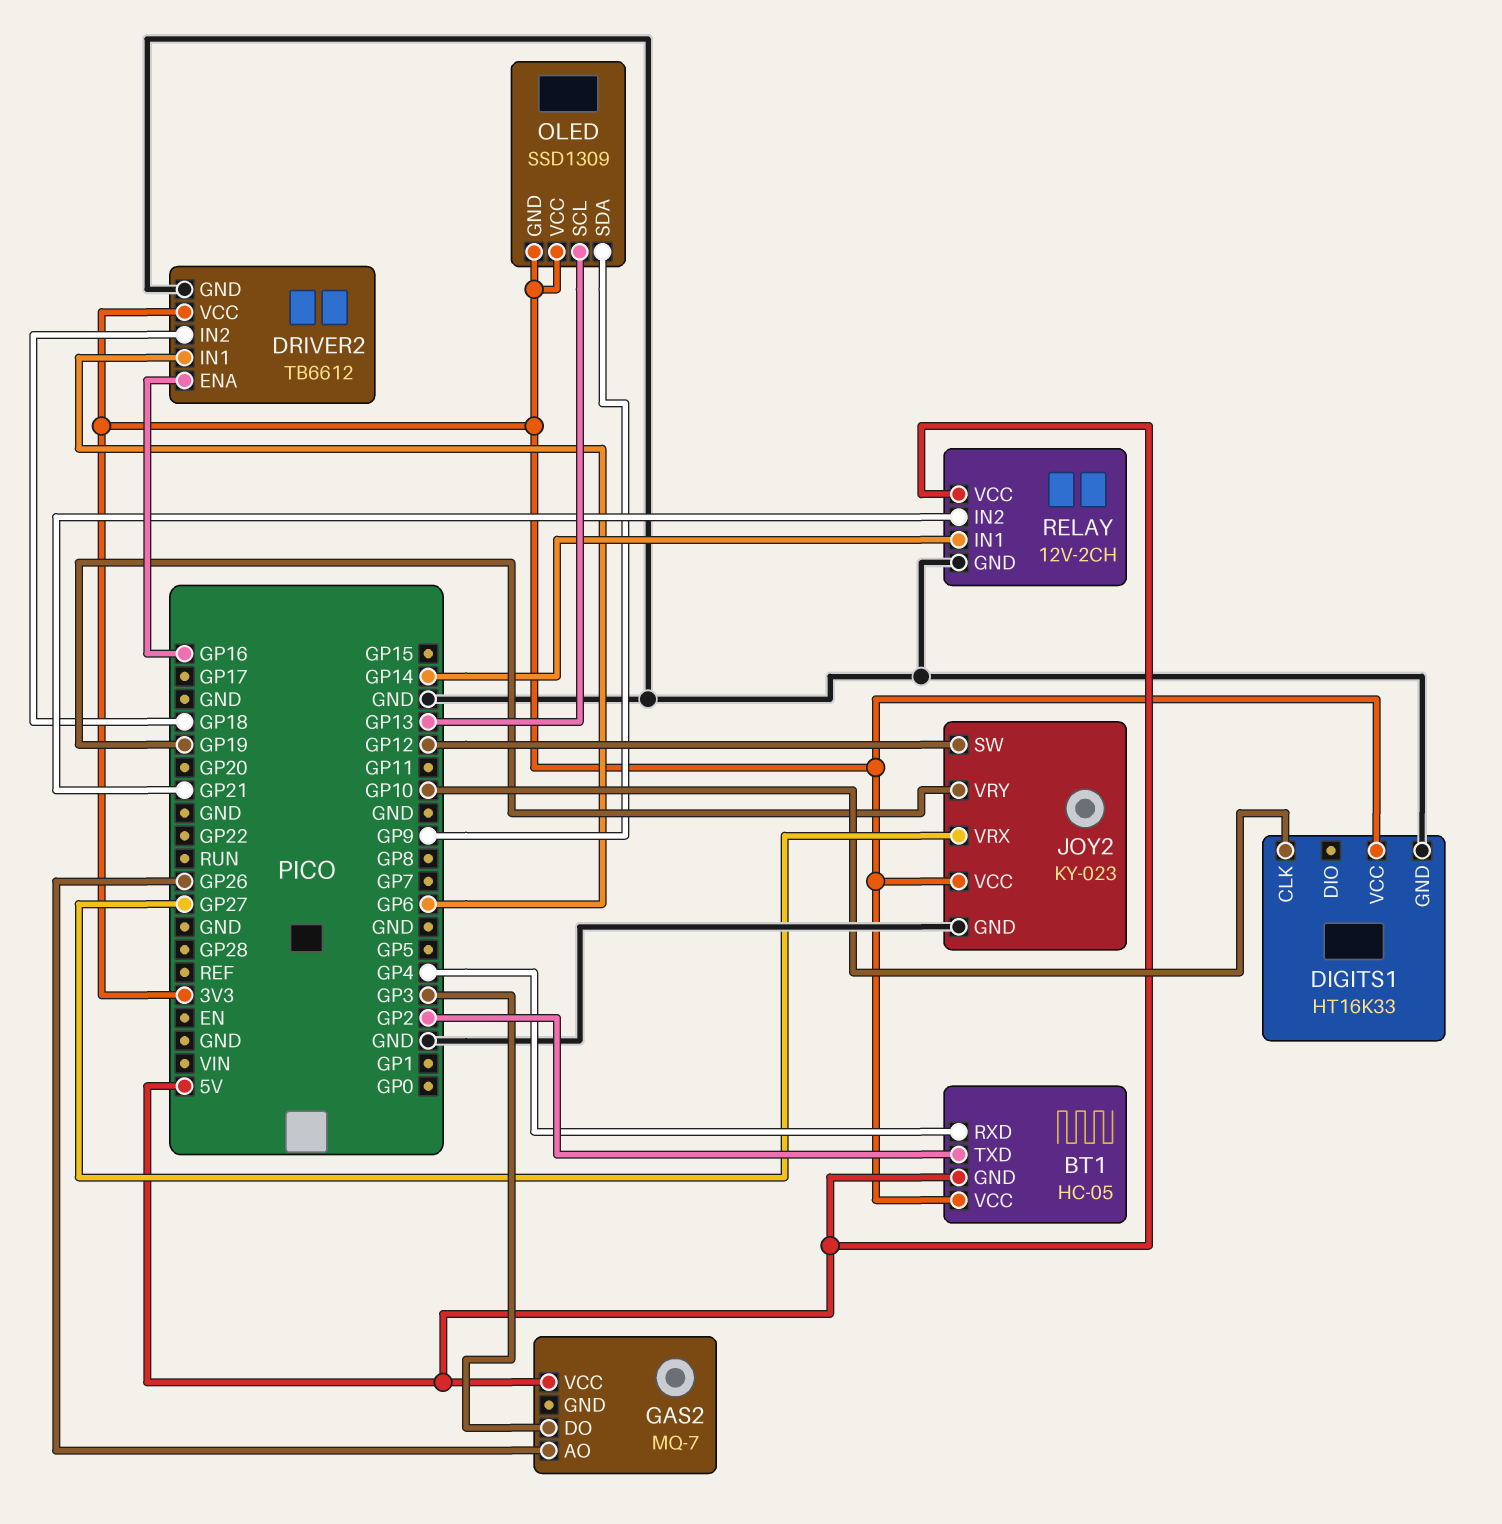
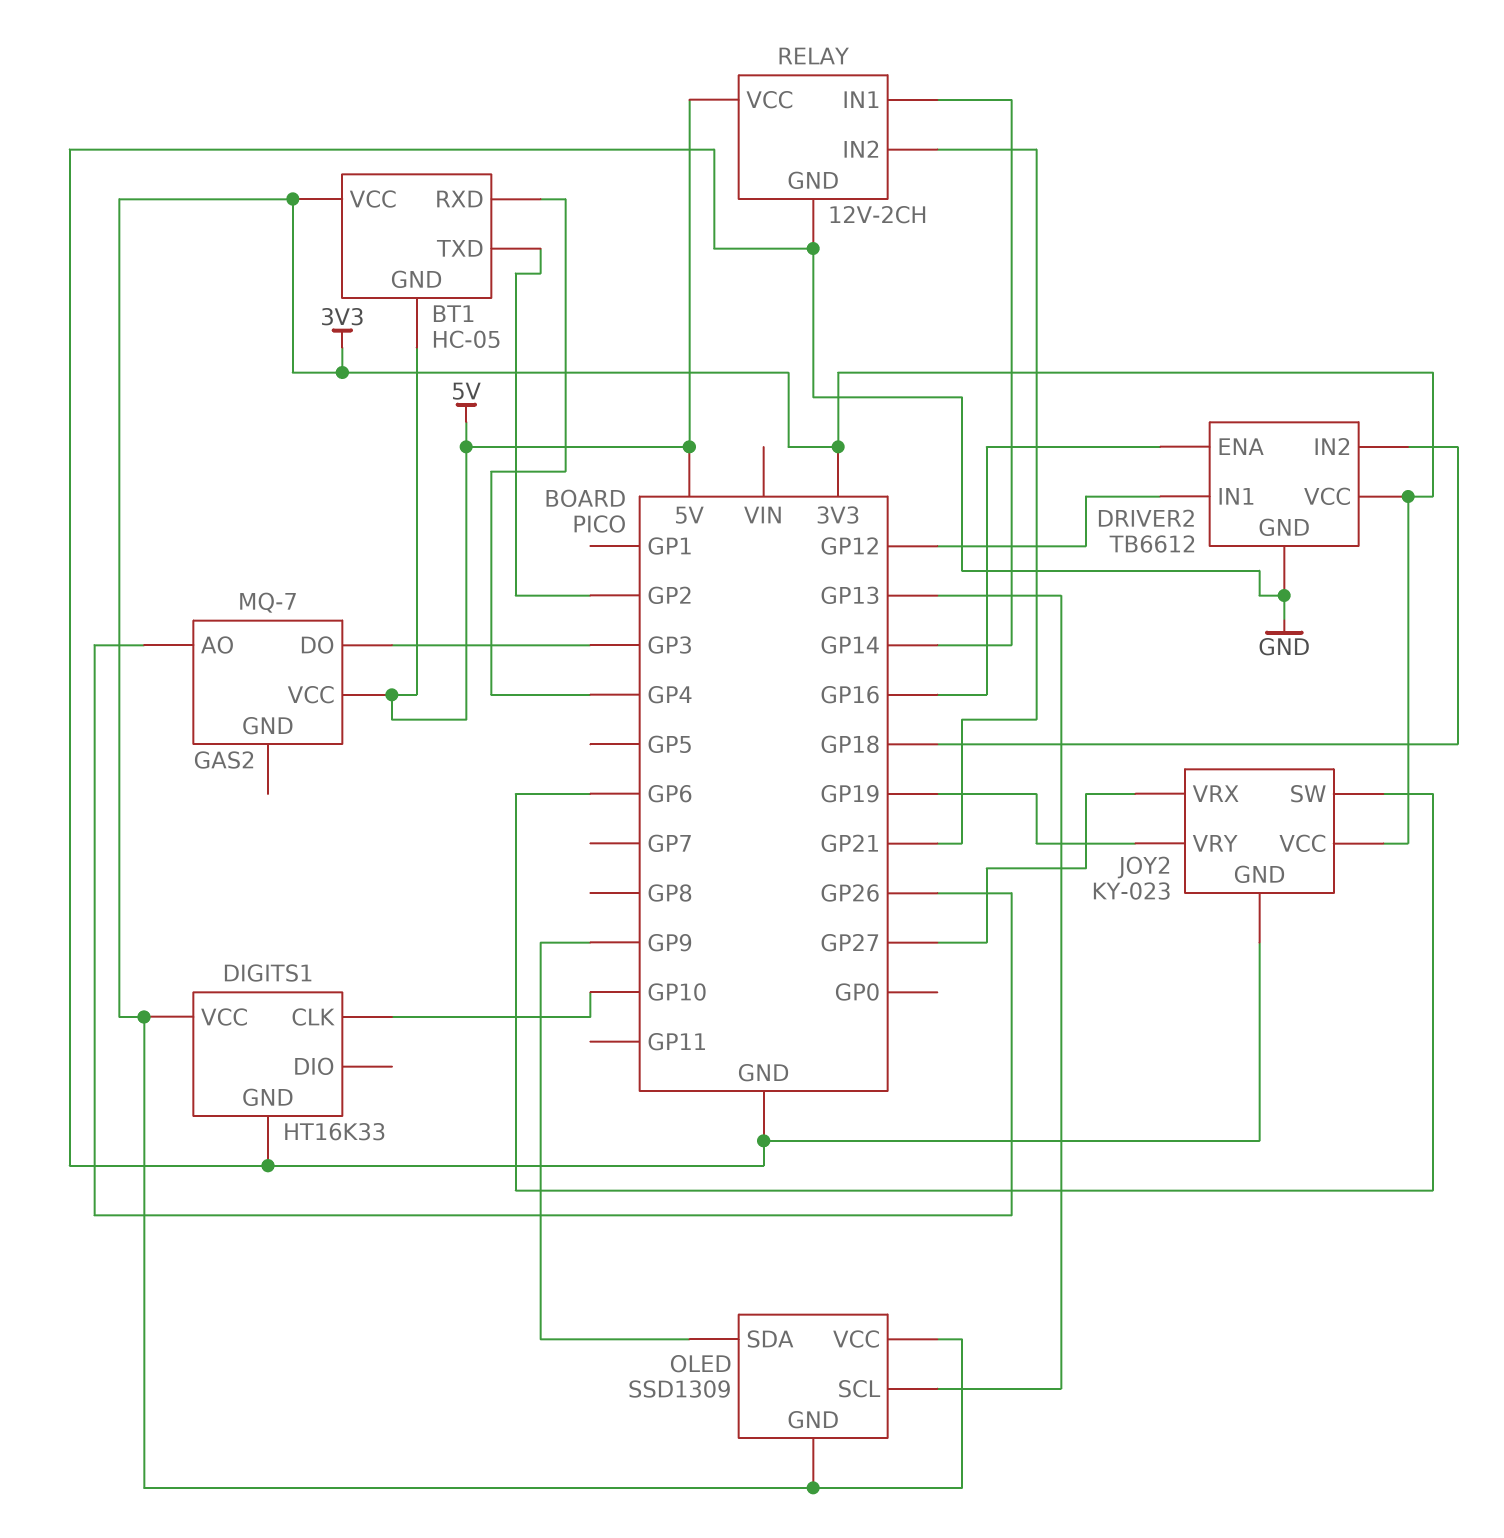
DRIVER2 pin IN1: GP6 -> GP12
JOY2 pin SW: GP12 -> GP6

